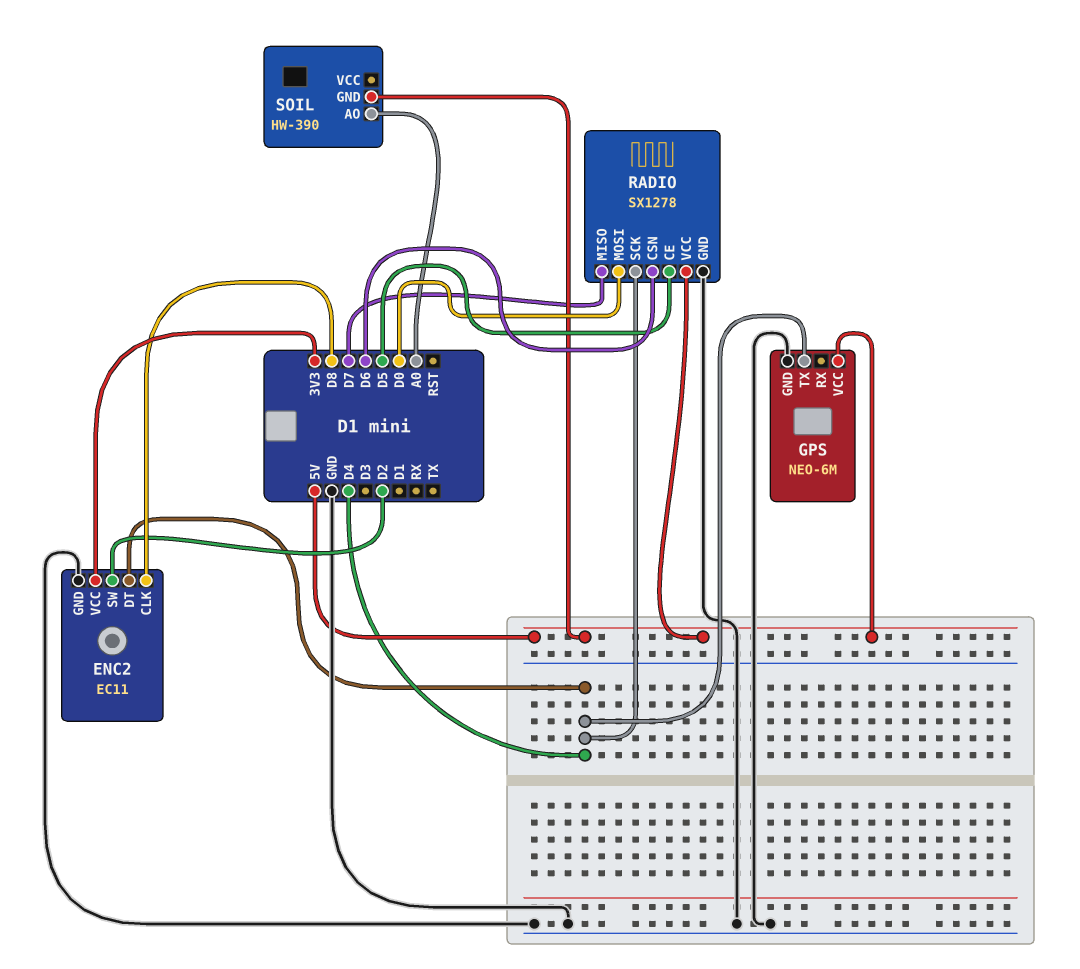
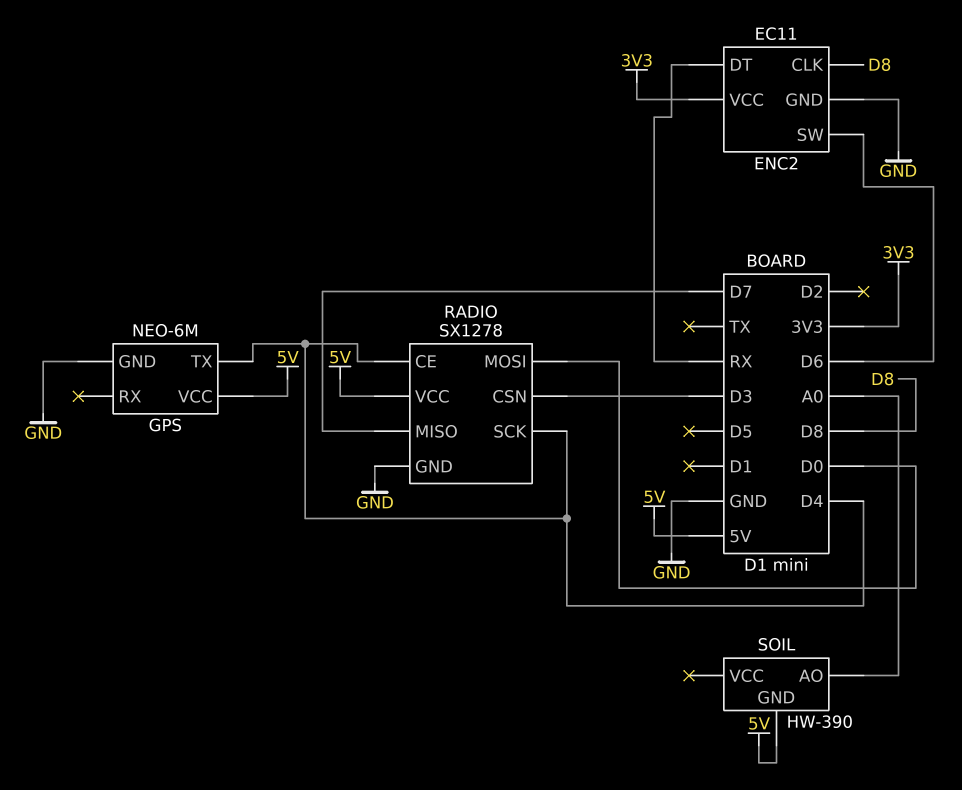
ENC2 pin DT: D4 -> RX
ENC2 pin SW: D2 -> D6
RADIO pin CE: D5 -> D4
RADIO pin CSN: D6 -> D3

